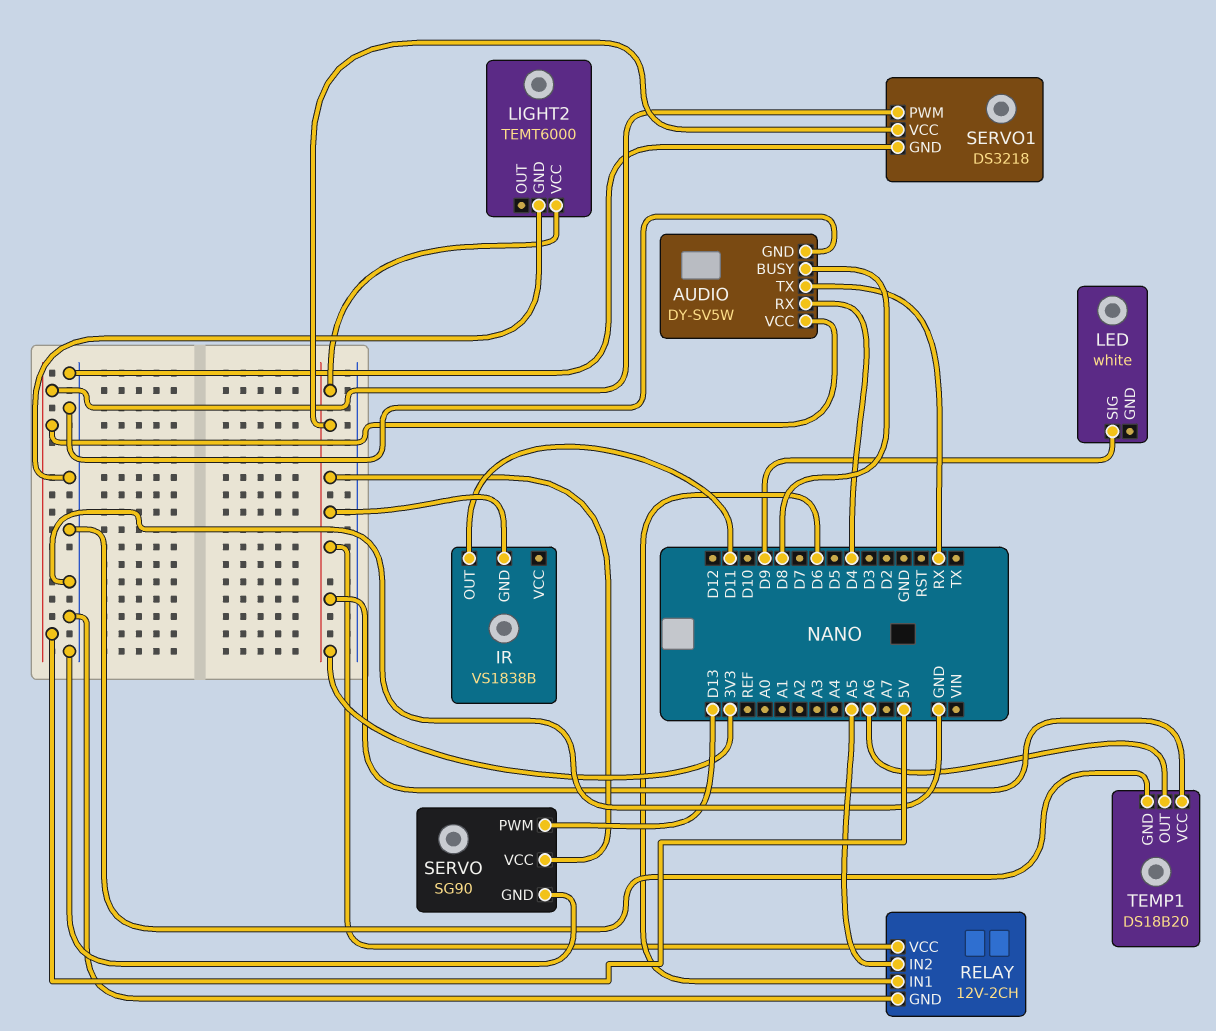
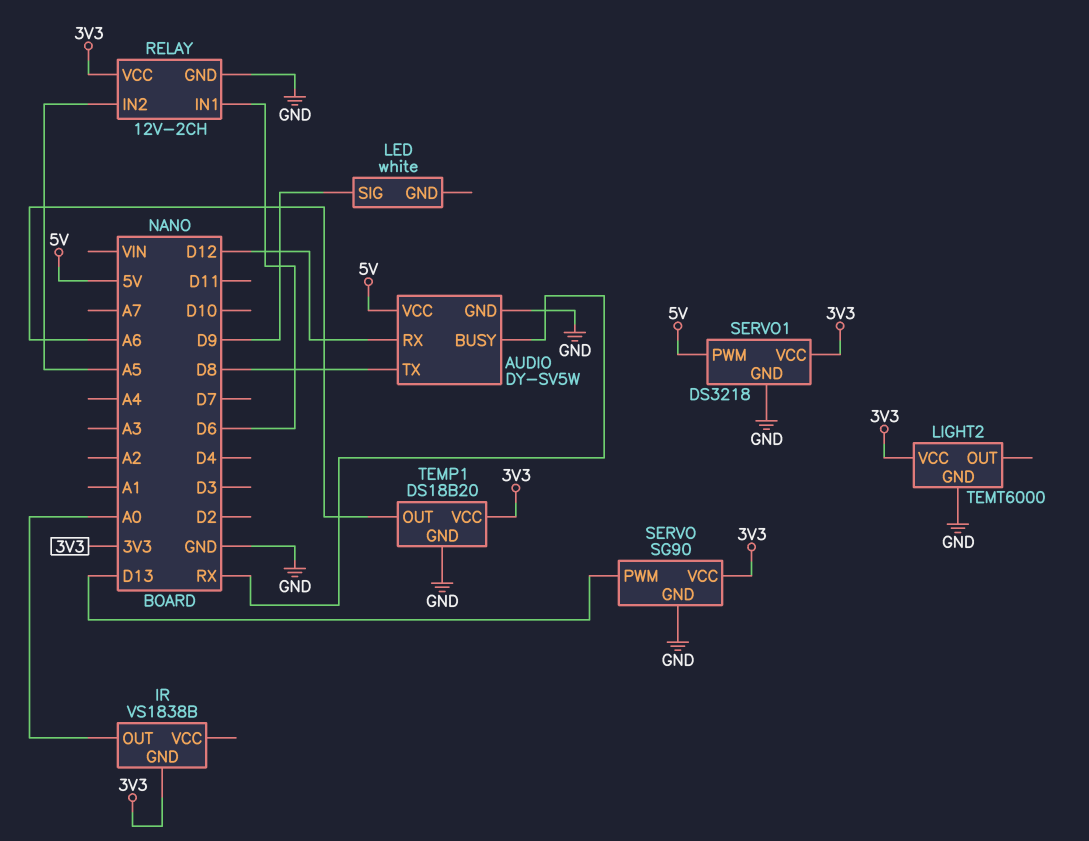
AUDIO pin BUSY: D8 -> RX
AUDIO pin RX: D4 -> D12
AUDIO pin TX: RX -> D8
IR pin OUT: D11 -> A0

